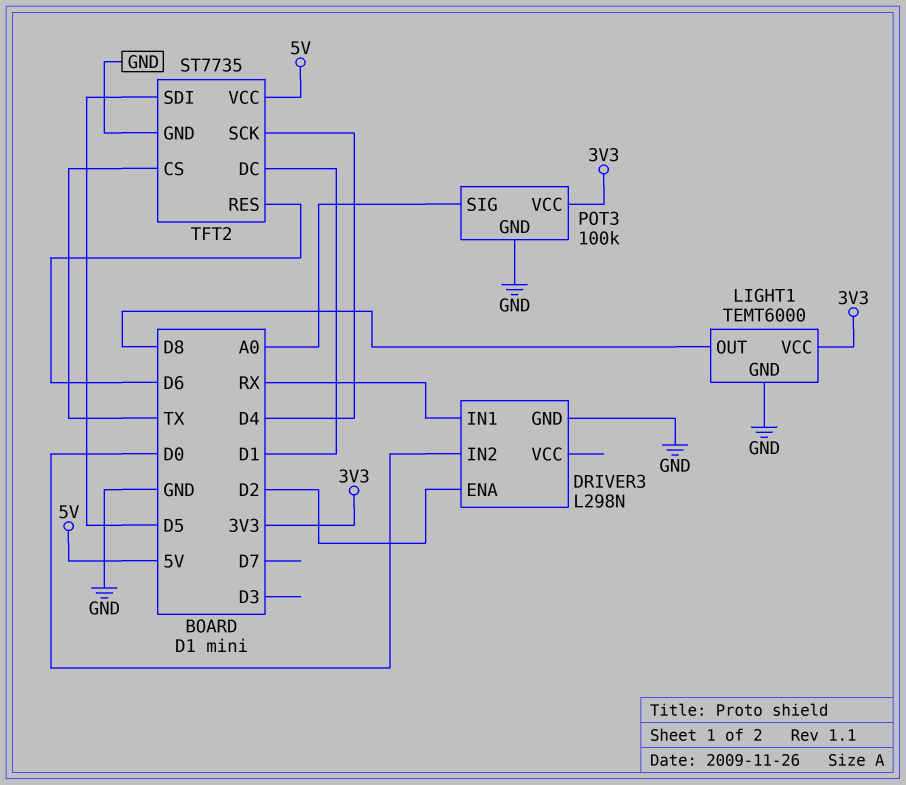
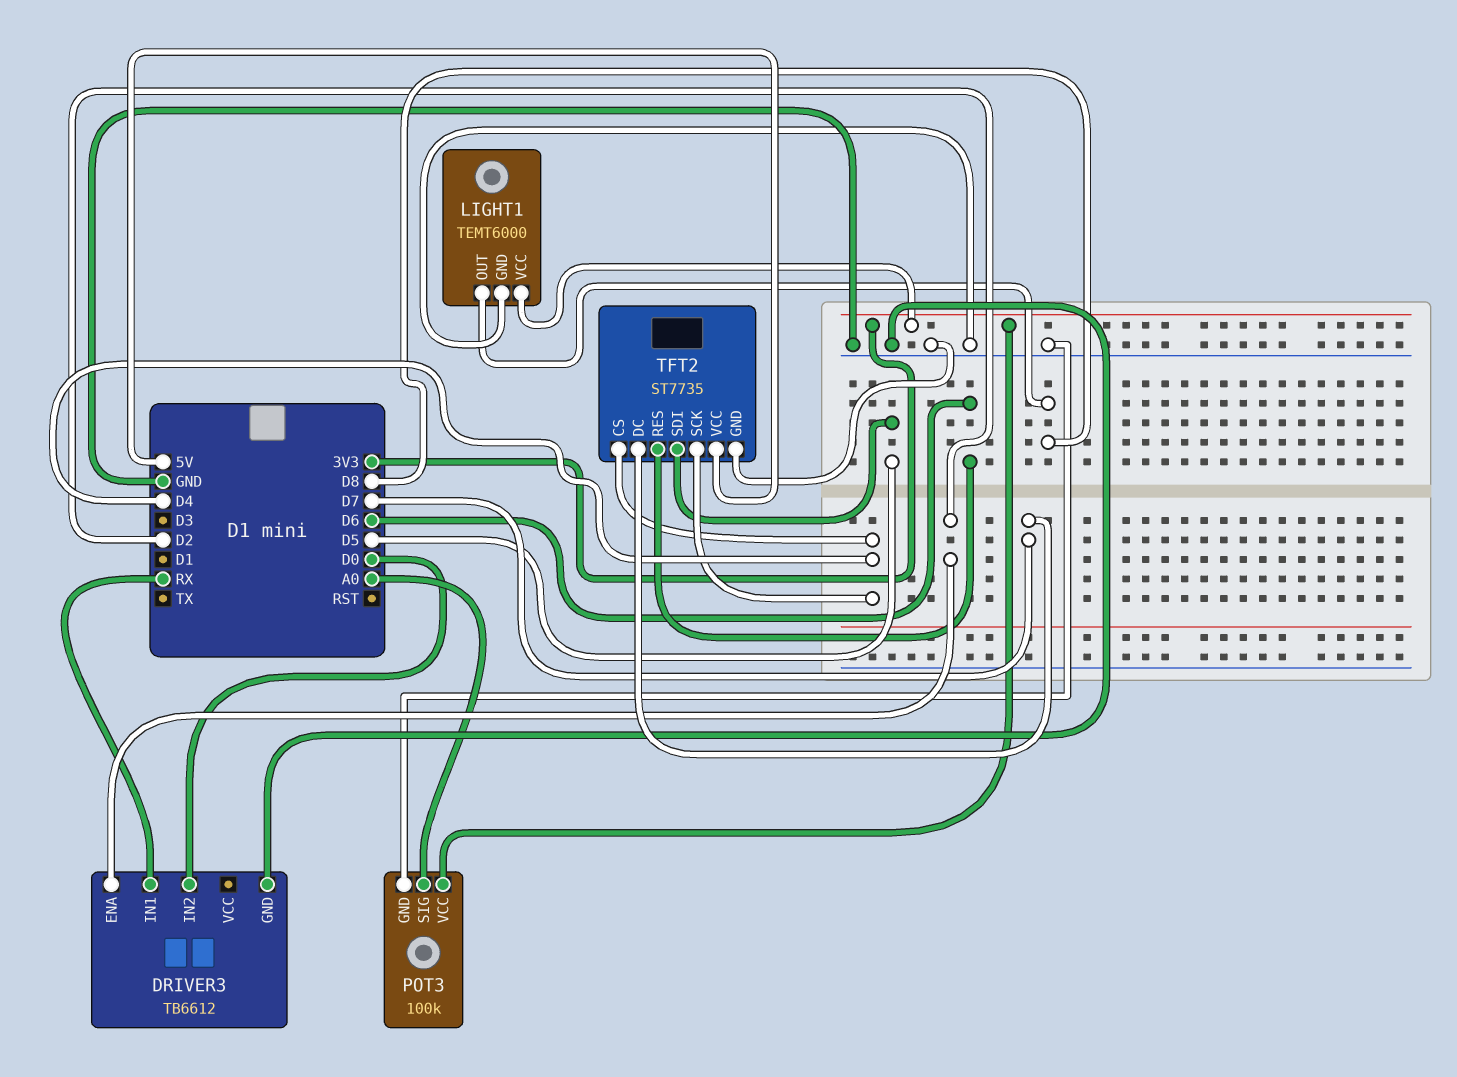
DRIVER3: L298N -> TB6612
TFT2 pin CS: TX -> D4
TFT2 pin DC: D1 -> D7

